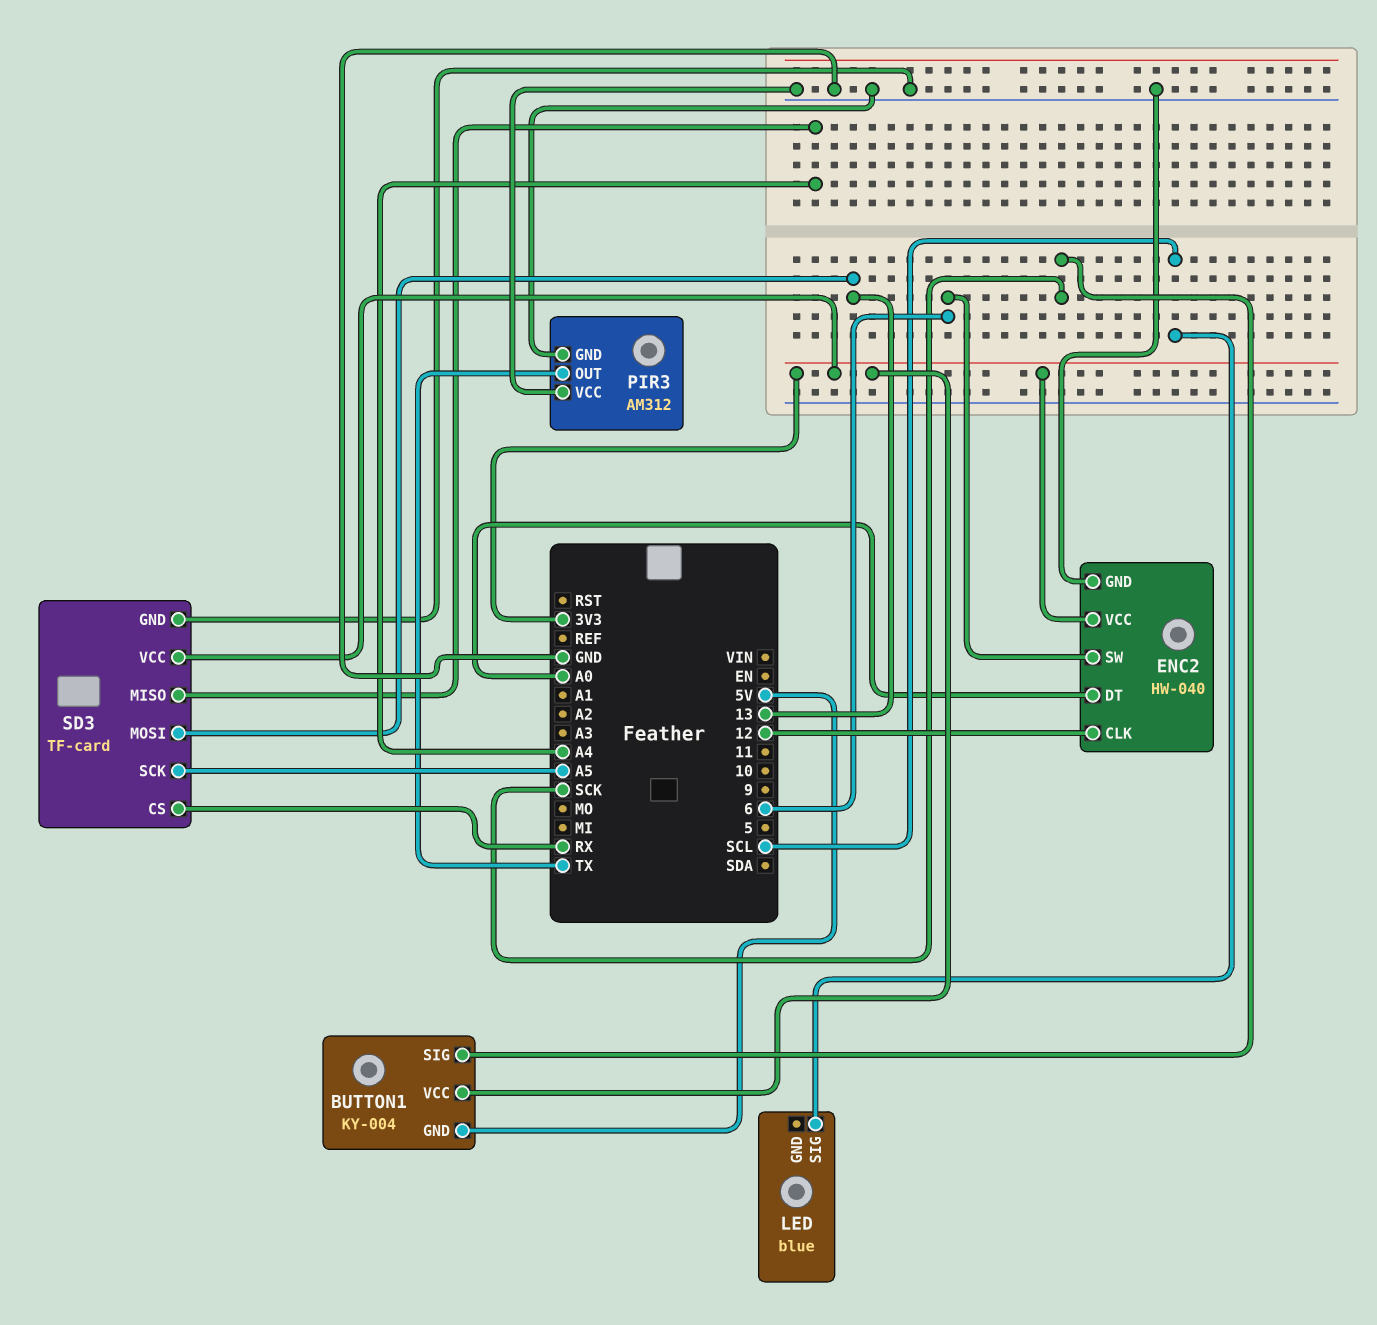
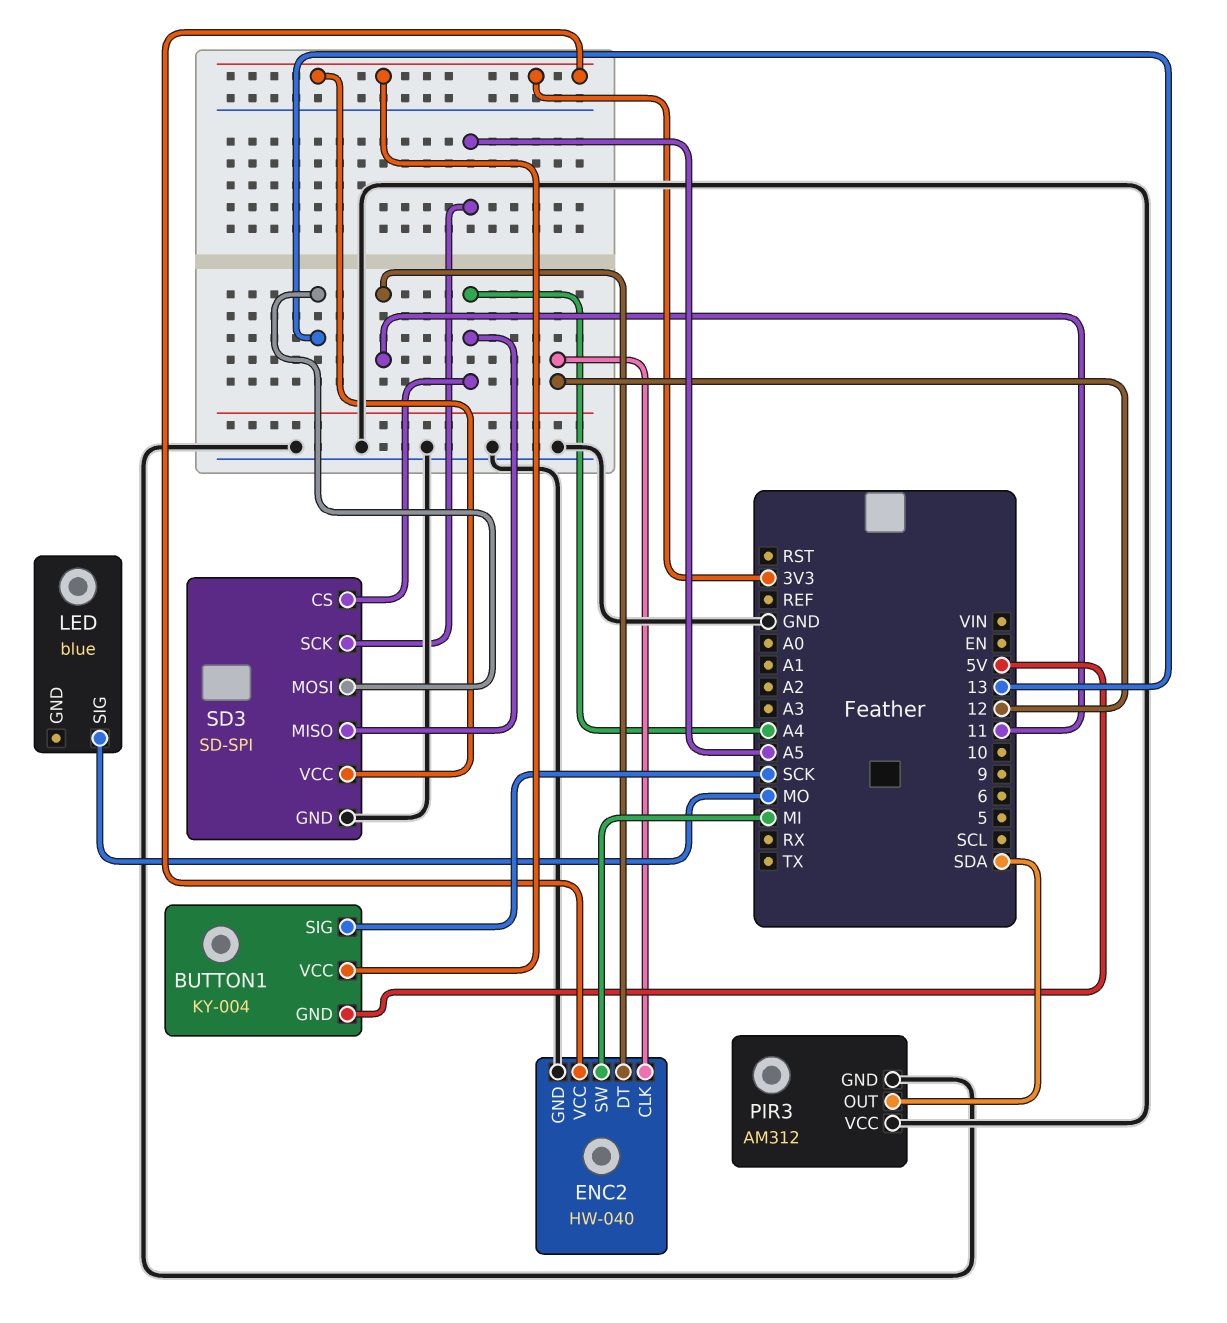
ENC2 pin DT: A0 -> 11
ENC2 pin SW: 6 -> MI
LED pin SIG: SCL -> MO
PIR3 pin OUT: TX -> SDA
SD3: TF-card -> SD-SPI
SD3 pin CS: RX -> A4

